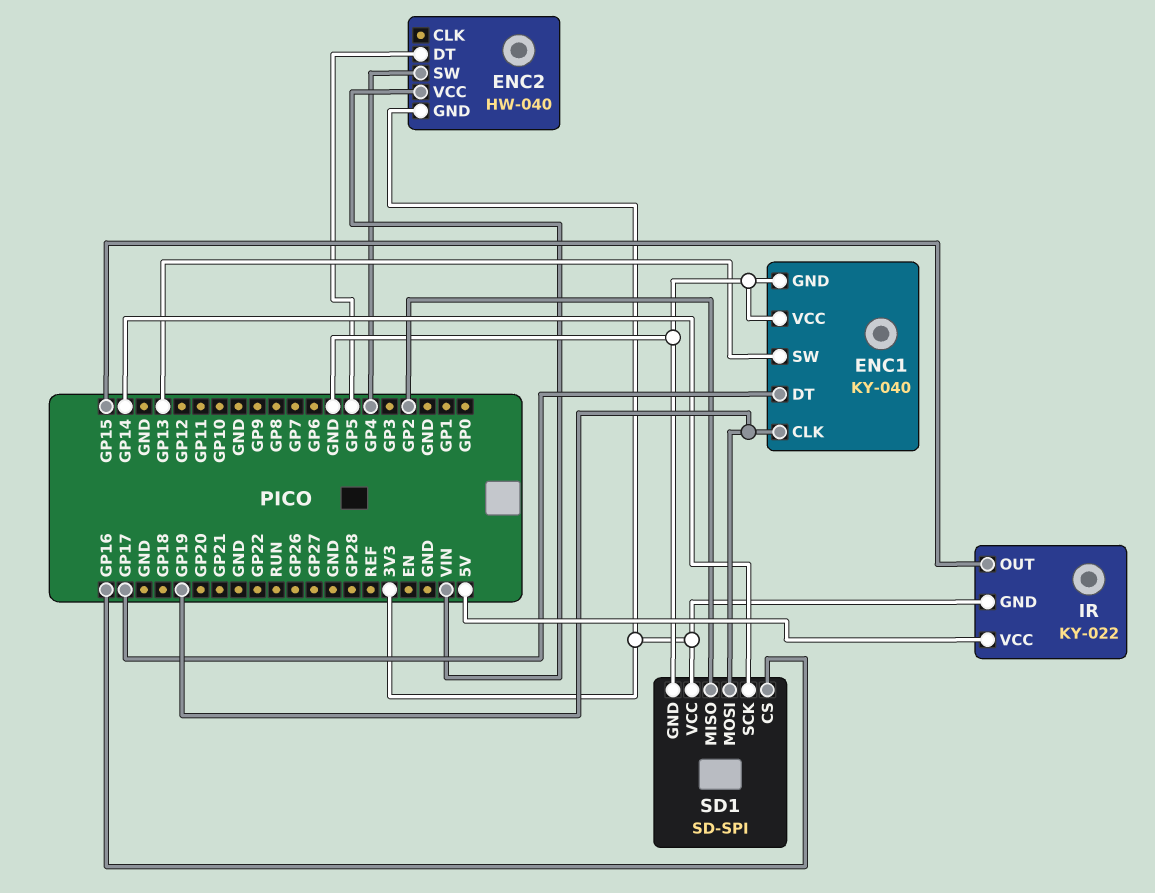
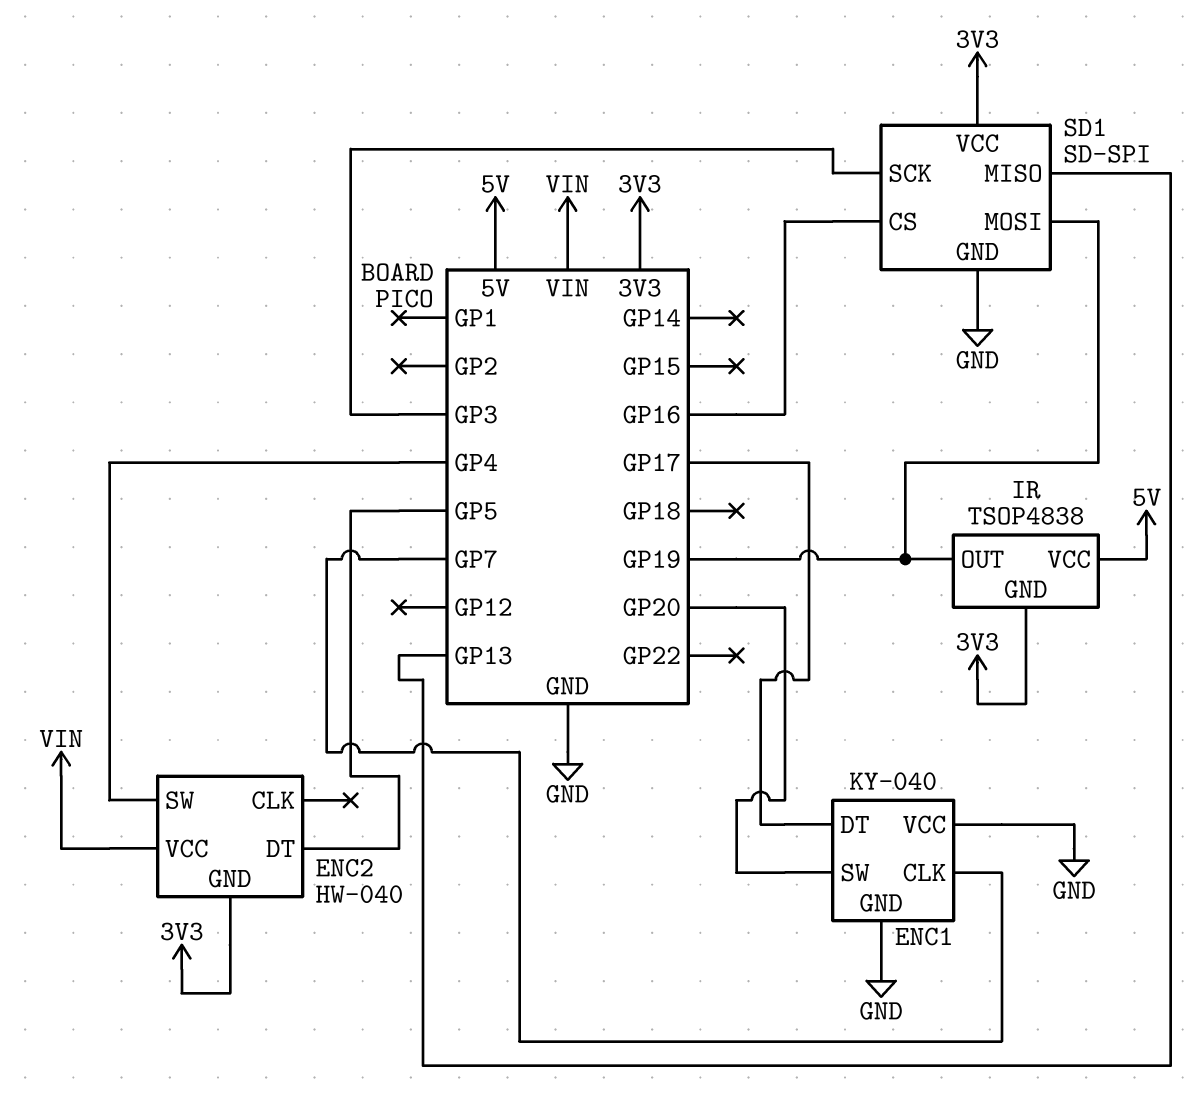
ENC1 pin CLK: GP19 -> GP7
ENC1 pin SW: GP13 -> GP20
IR: KY-022 -> TSOP4838
IR pin OUT: GP15 -> GP19
SD1 pin MISO: GP2 -> GP13
SD1 pin SCK: GP14 -> GP3

